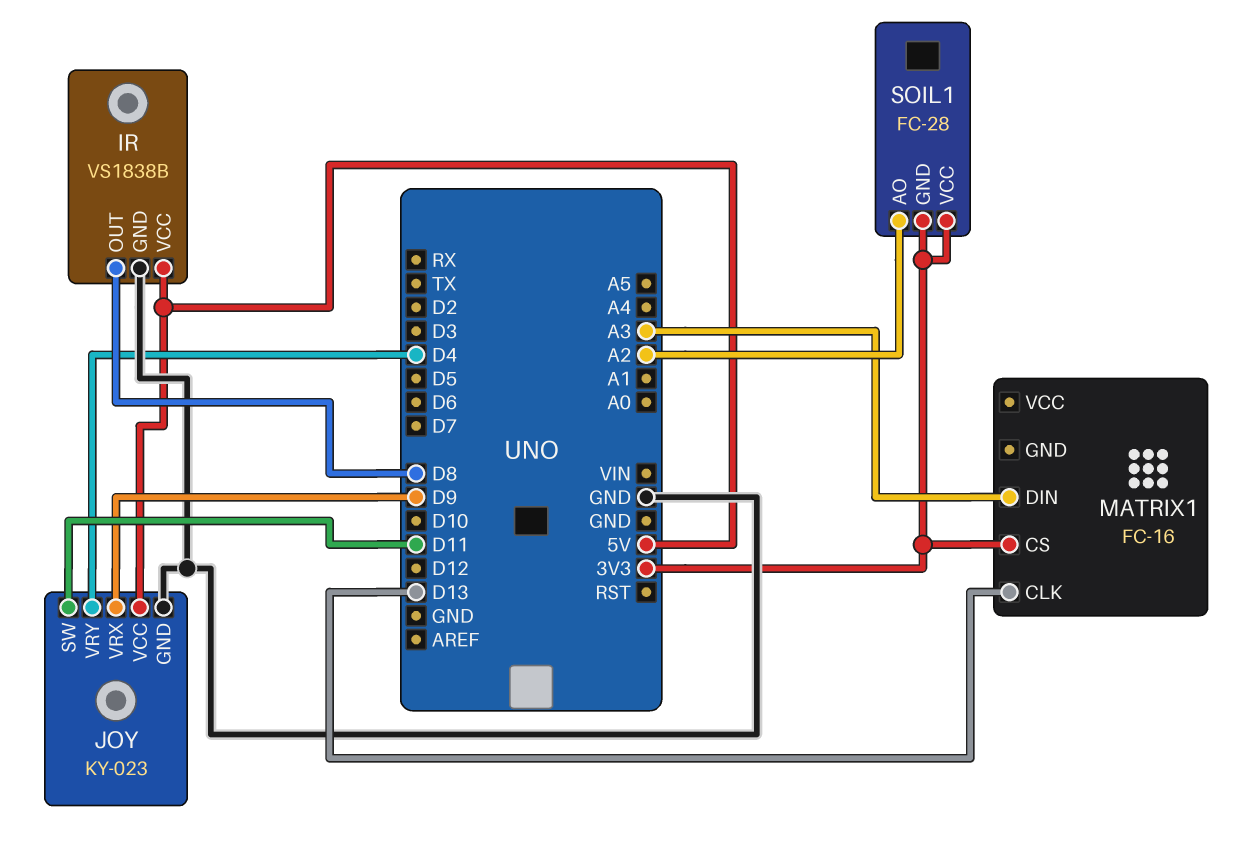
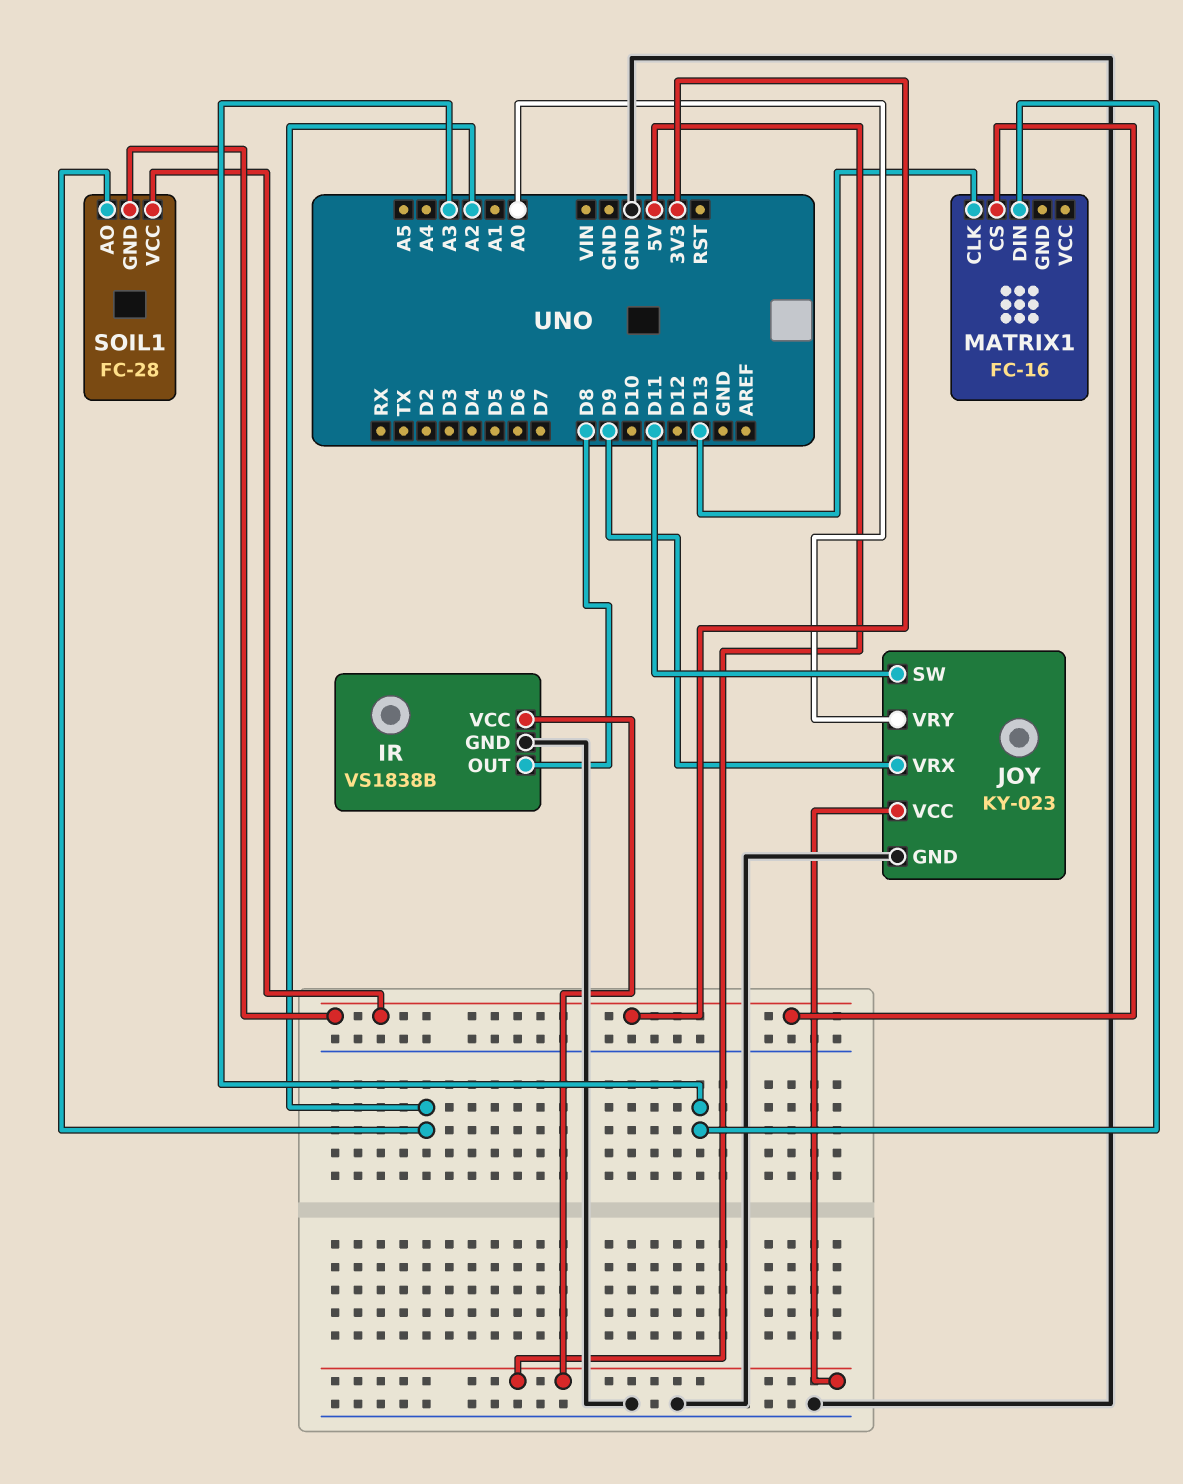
JOY pin VRY: D4 -> A0

